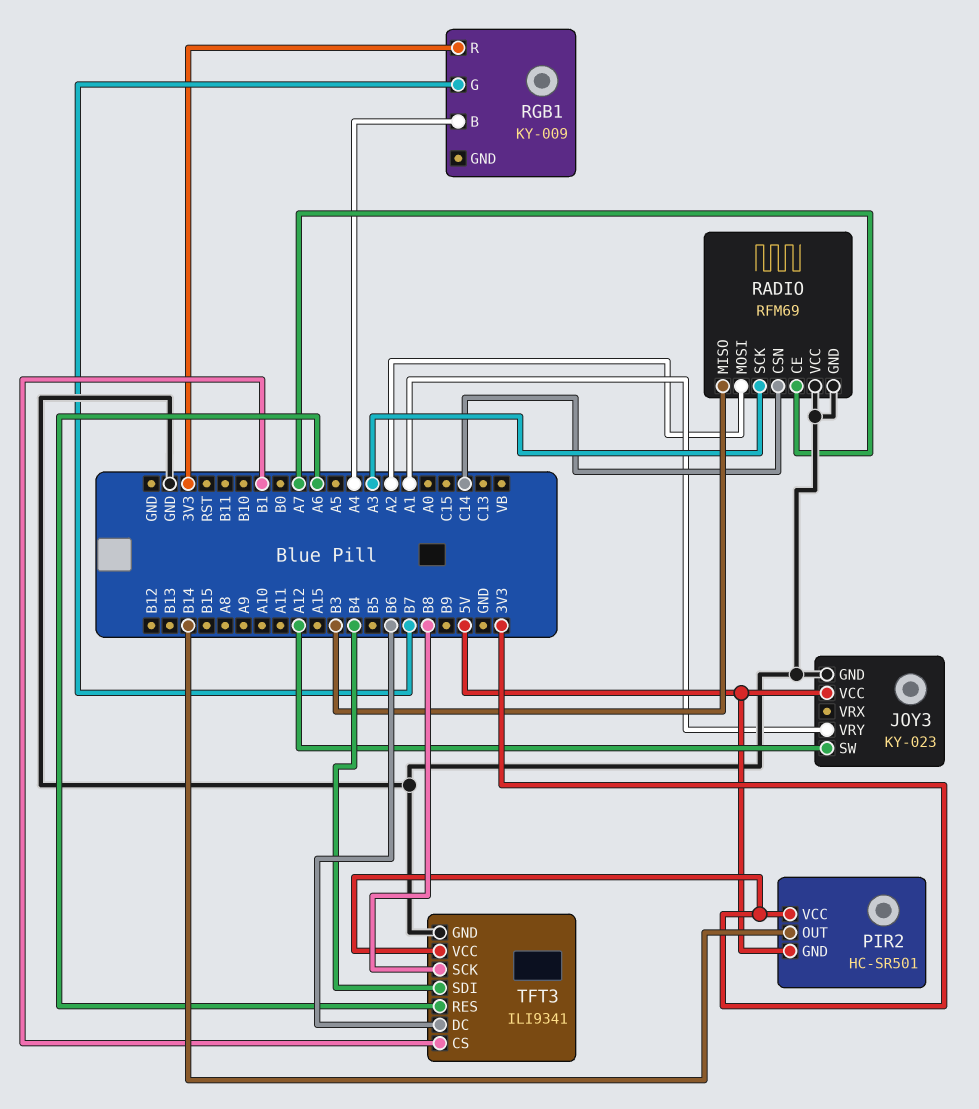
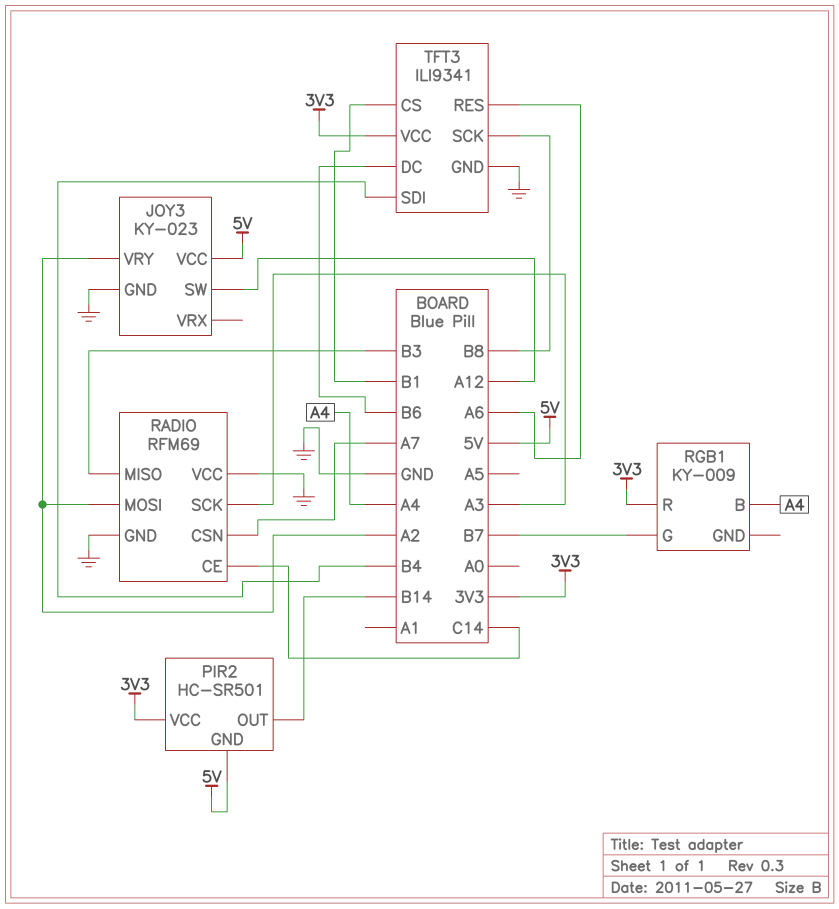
JOY3 pin VRY: A1 -> A2
RADIO pin CE: A7 -> C14
RADIO pin CSN: C14 -> A7

